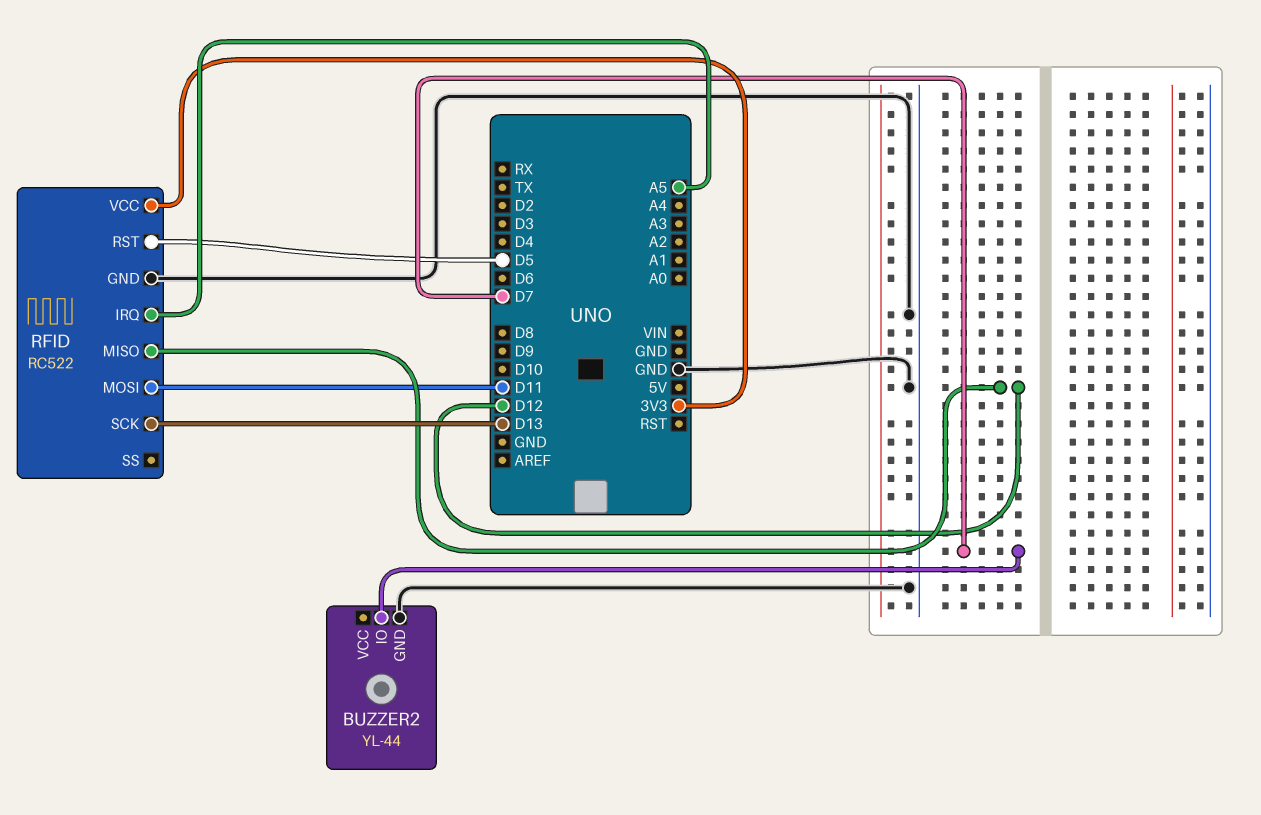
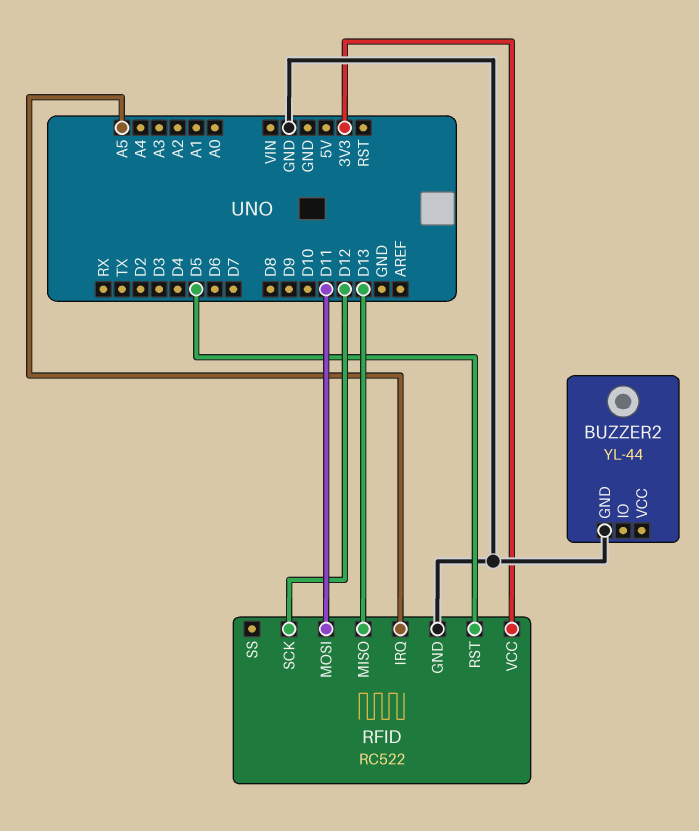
BUZZER2 pin IO: D7 -> none
RFID pin MISO: D12 -> D13
RFID pin SCK: D13 -> D12

